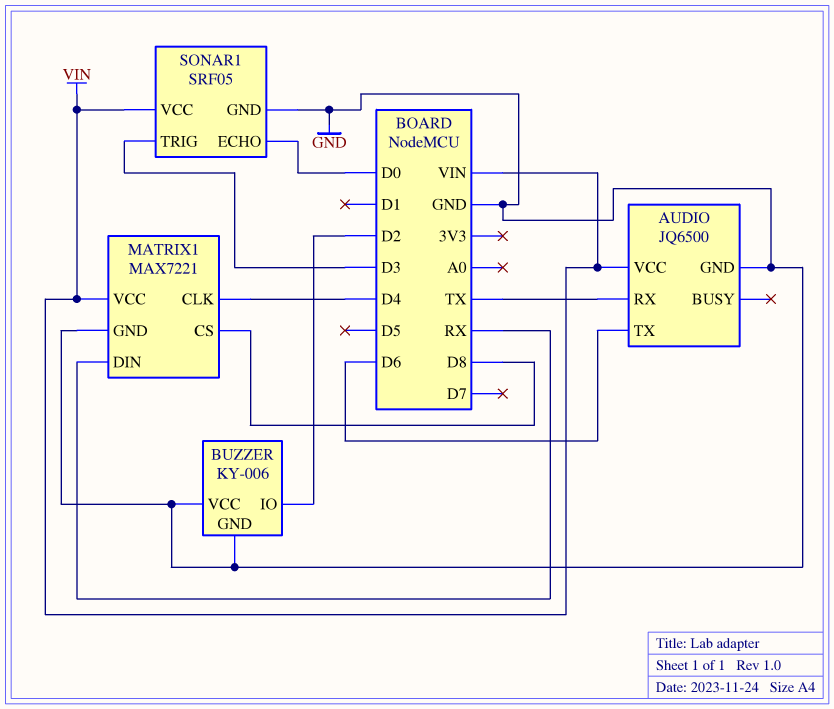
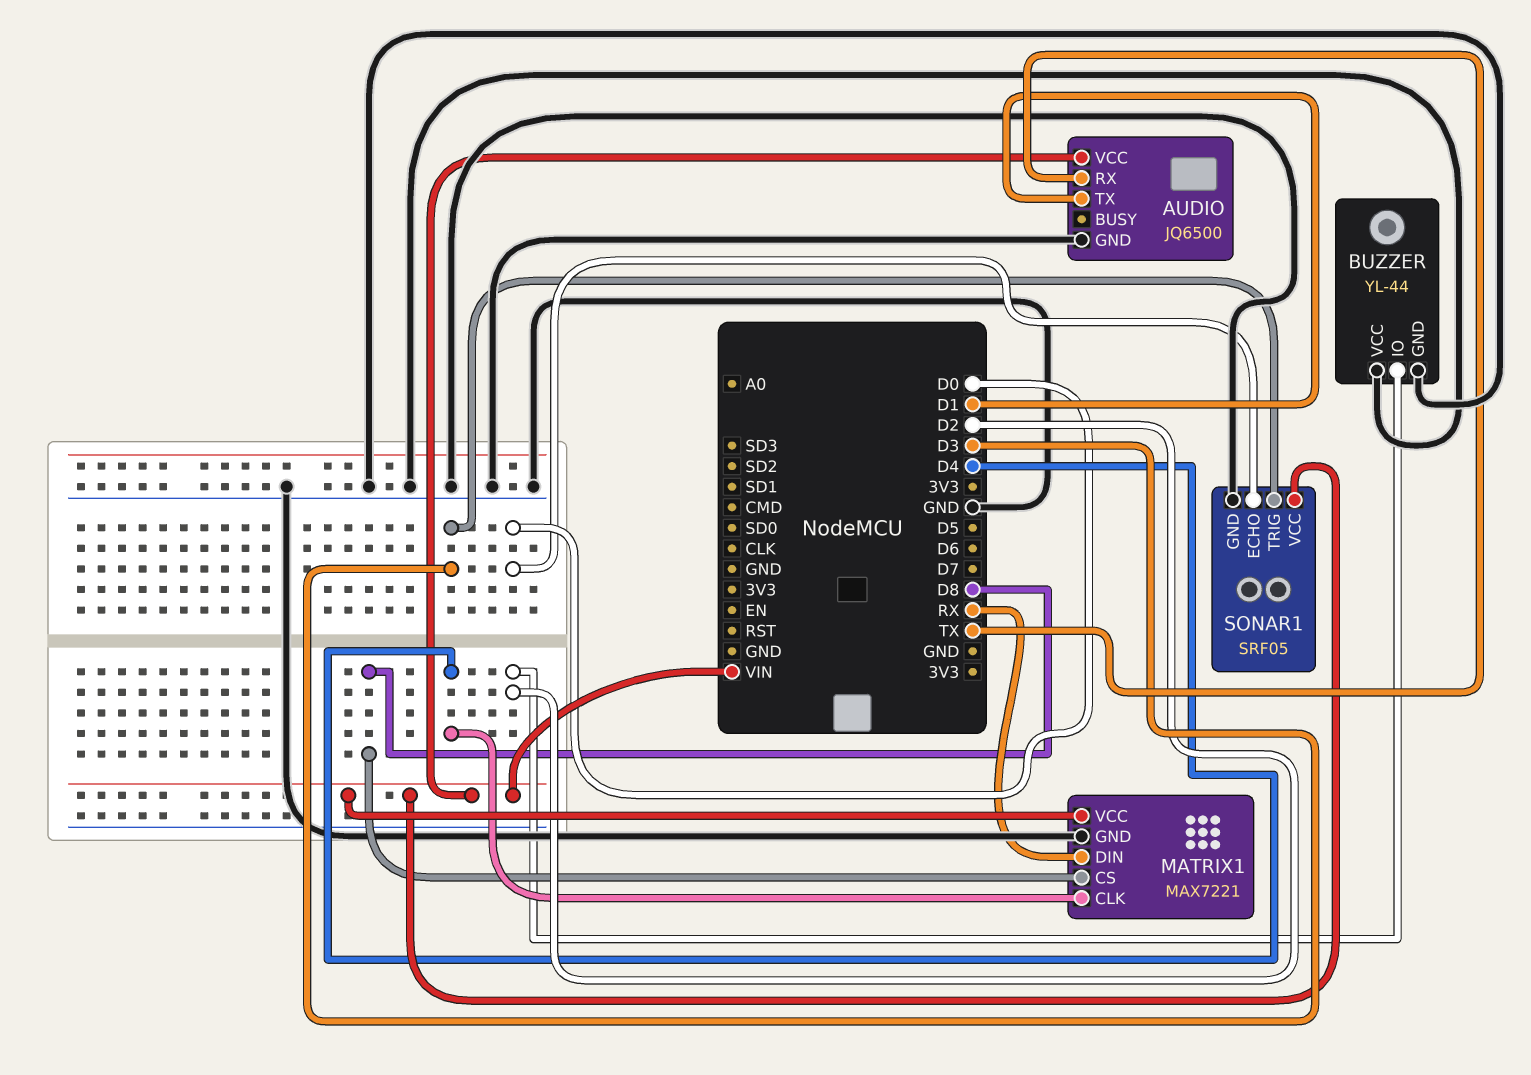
AUDIO pin TX: D6 -> D1
BUZZER: KY-006 -> YL-44

